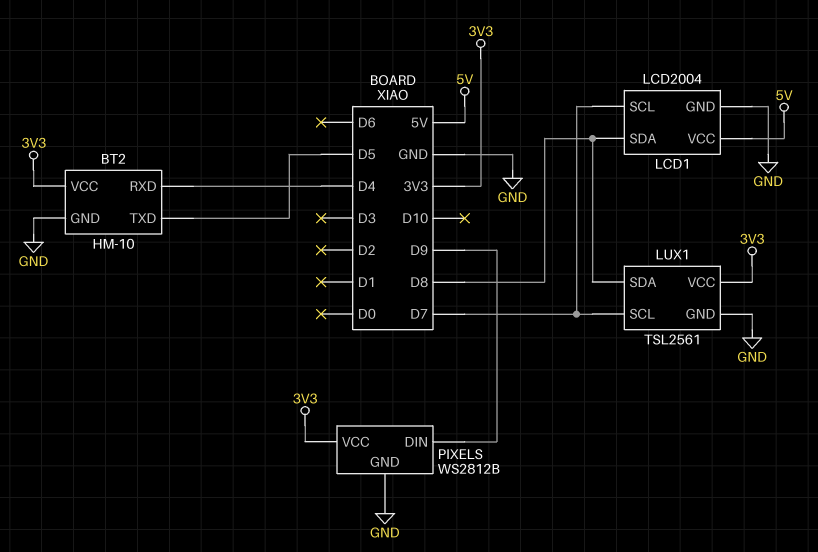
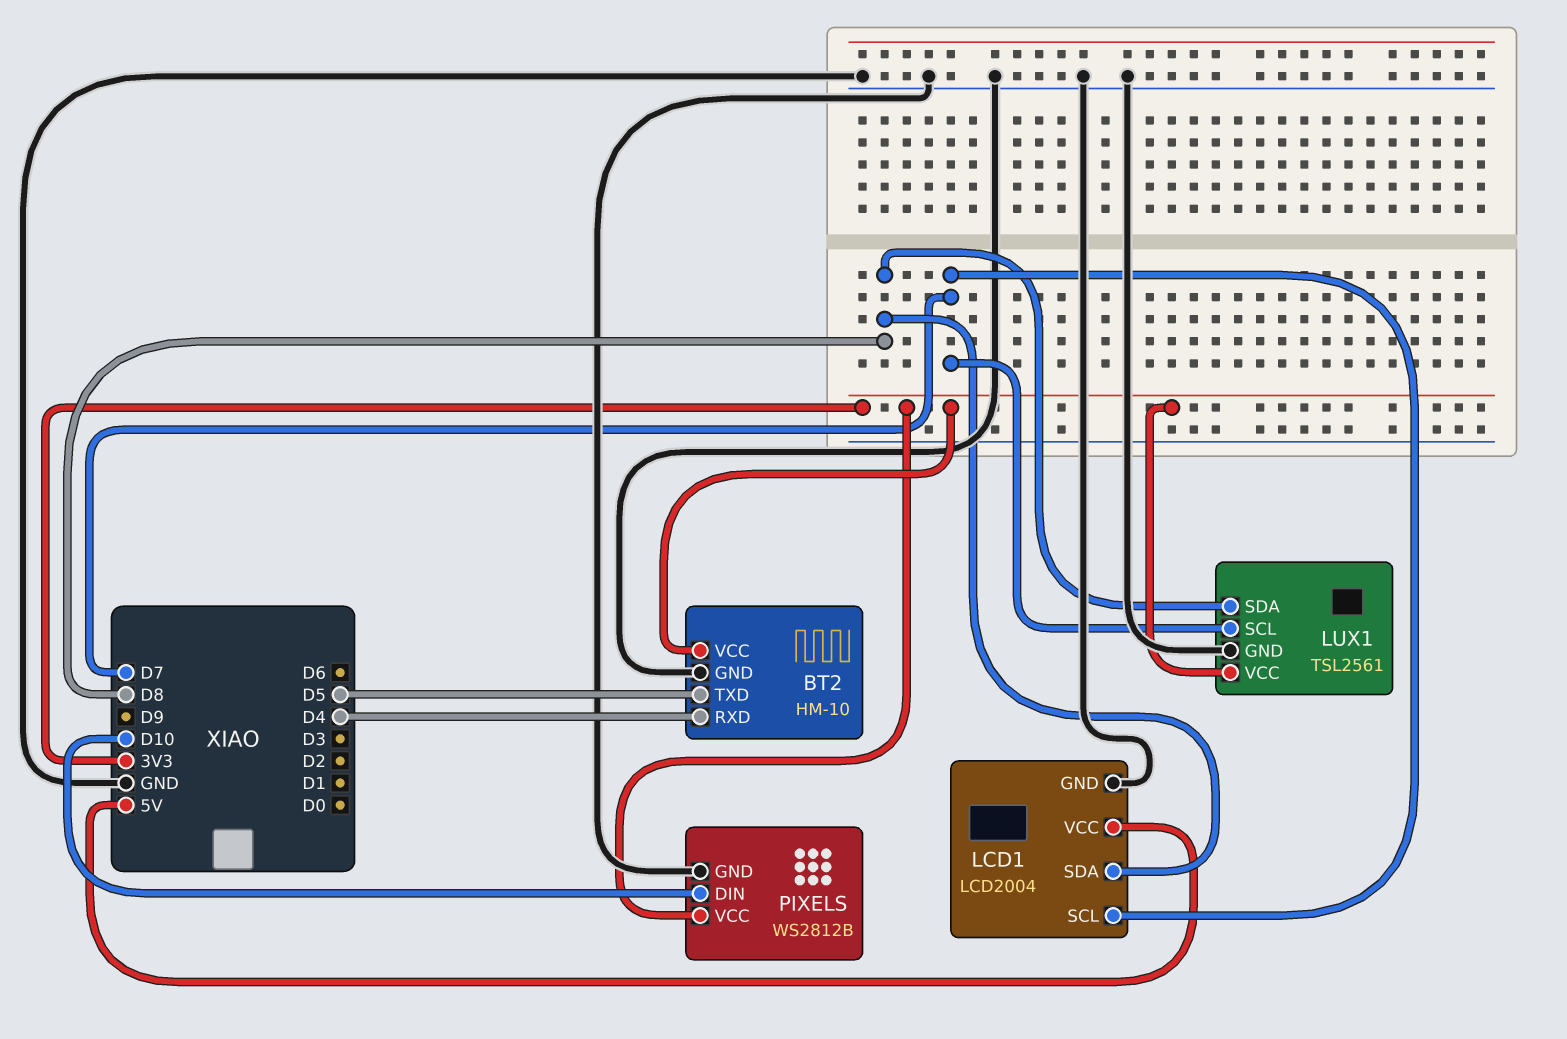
PIXELS pin DIN: D9 -> D10

